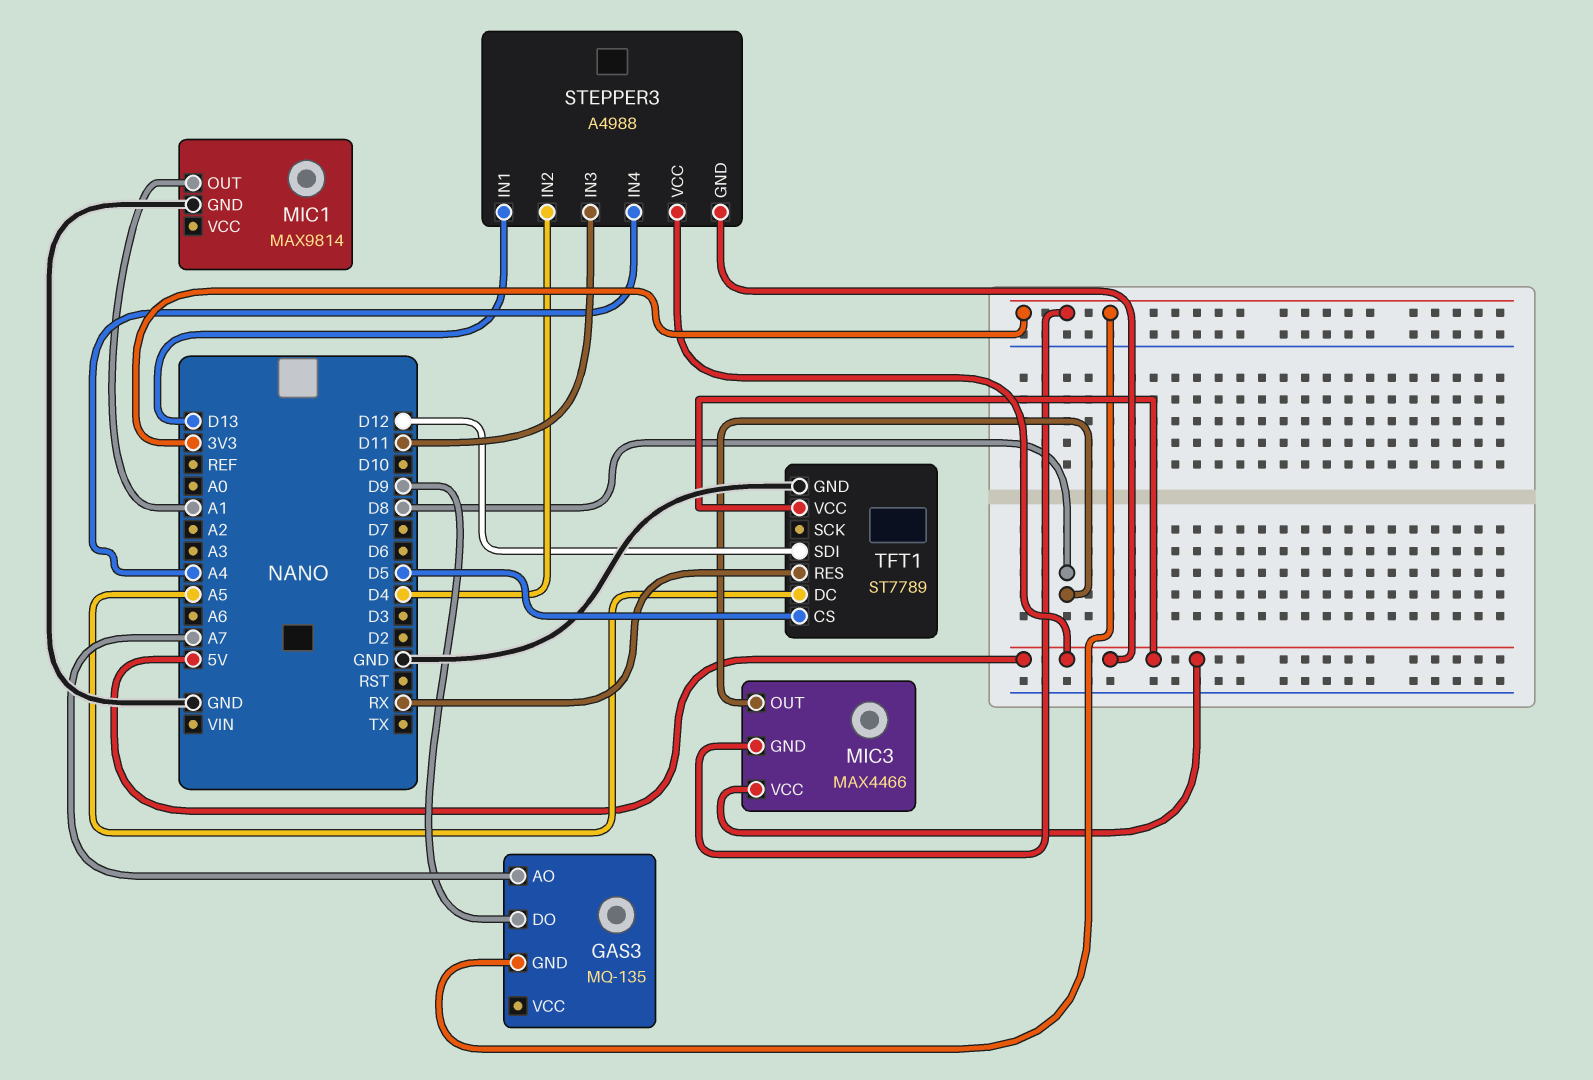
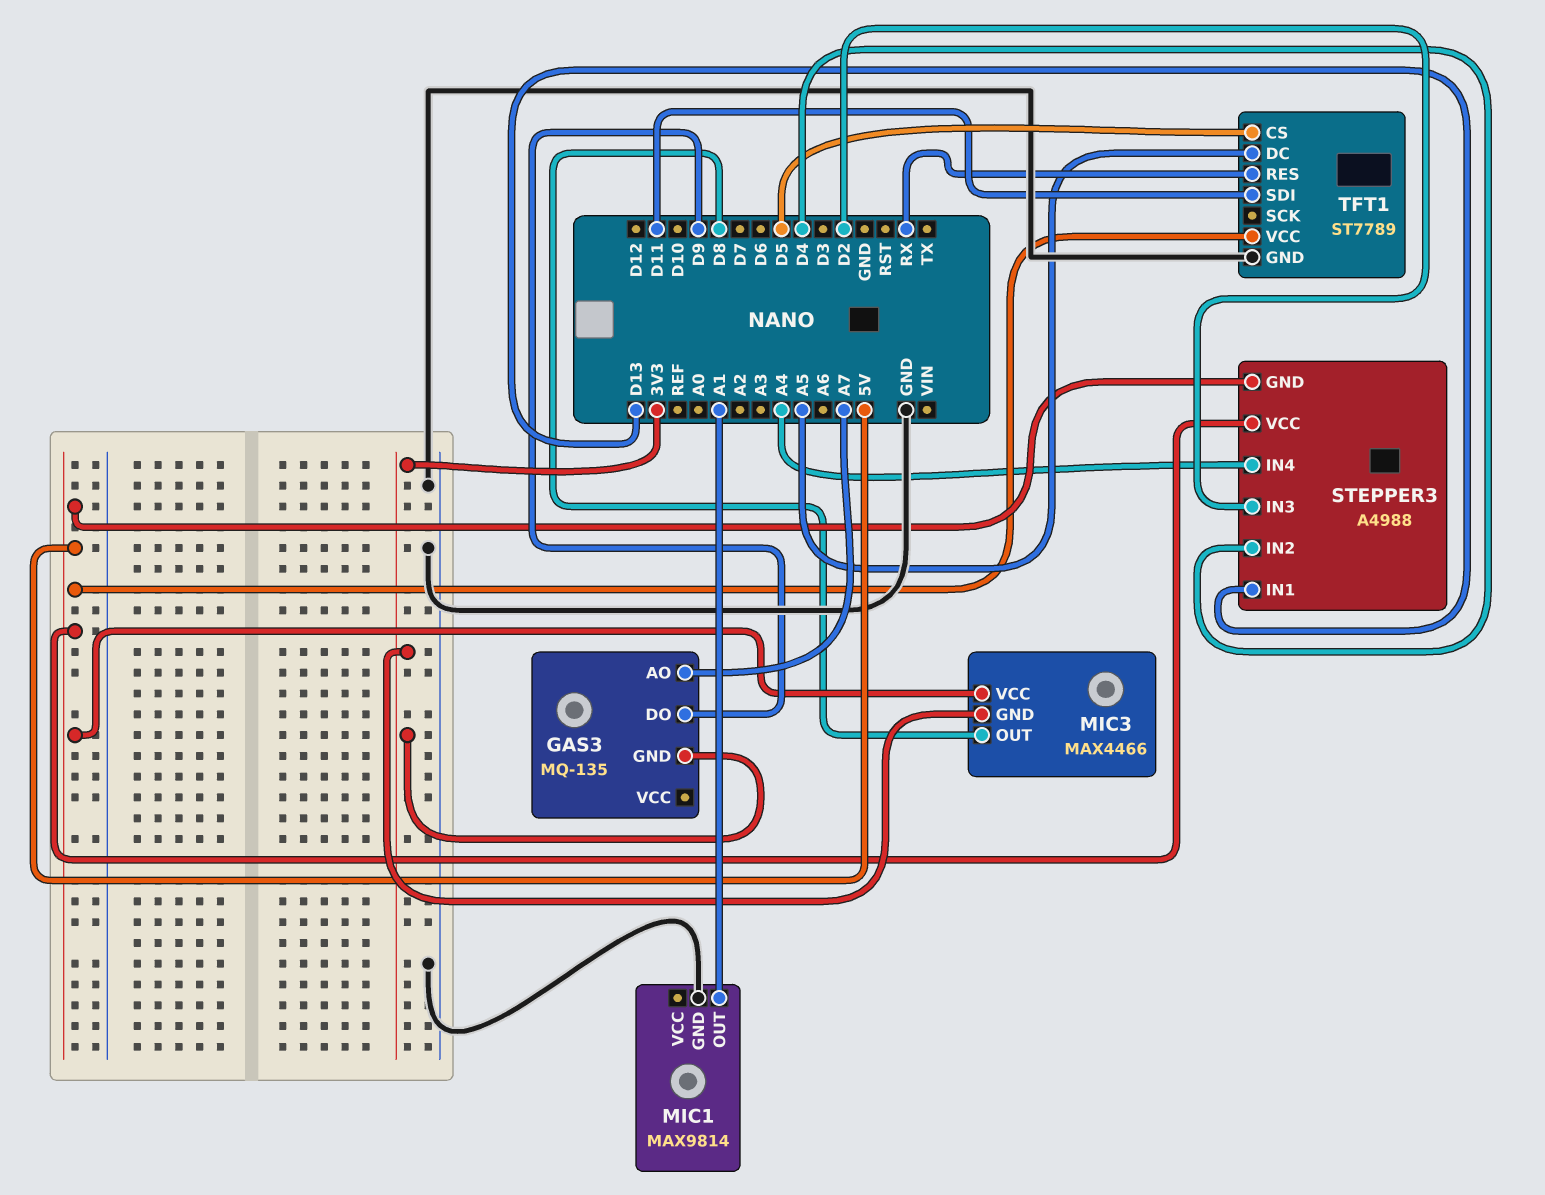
STEPPER3 pin IN3: D11 -> D2
TFT1 pin SDI: D12 -> D11

